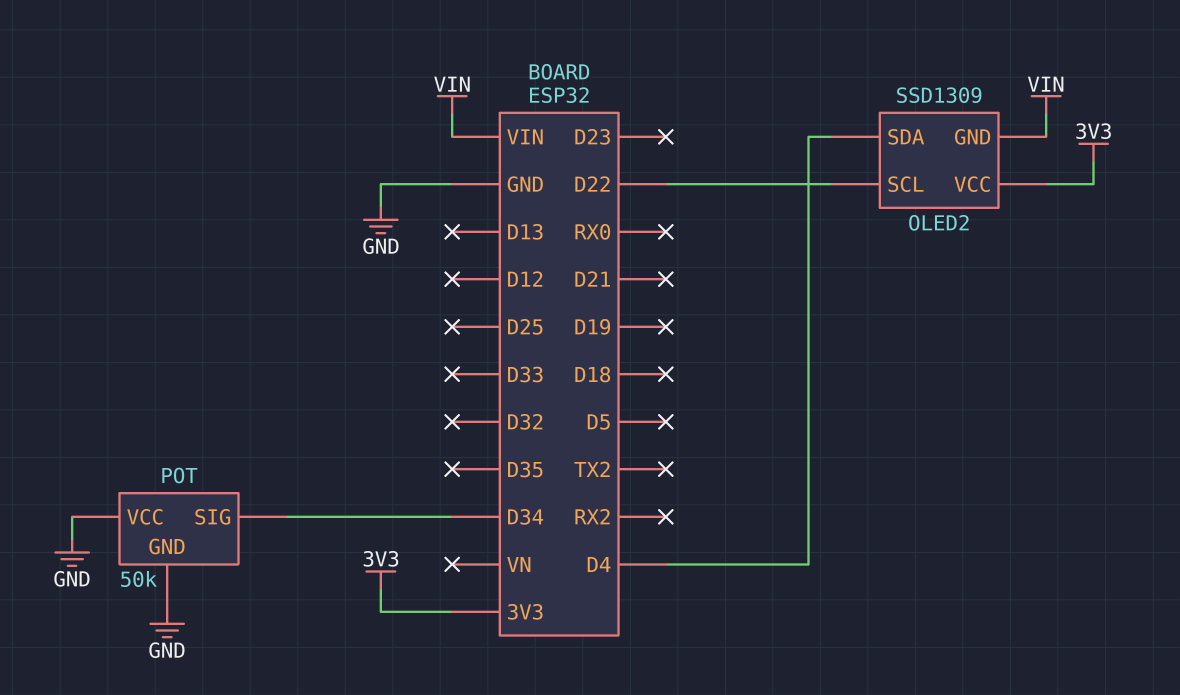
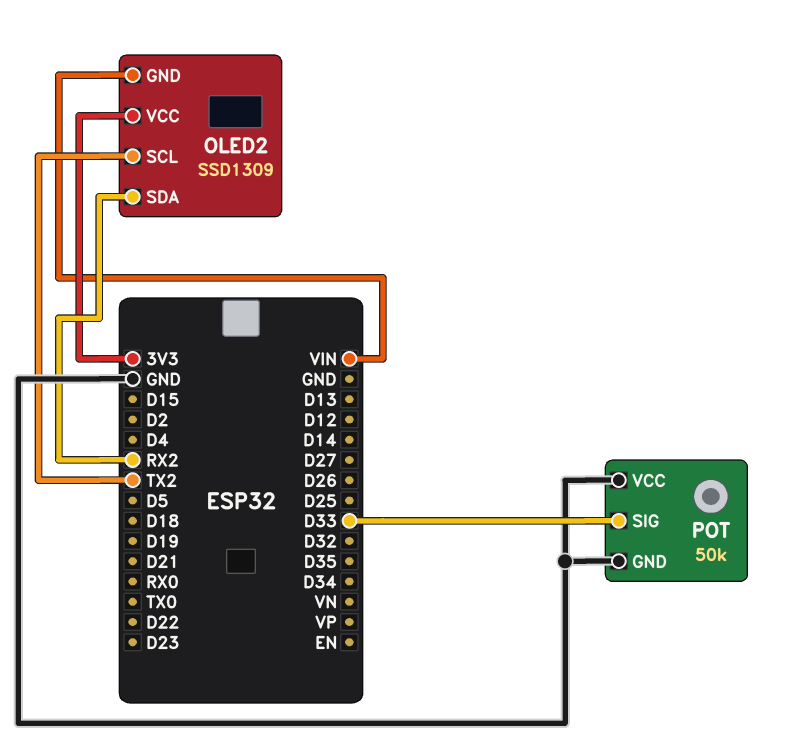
OLED2 pin SCL: D22 -> TX2
OLED2 pin SDA: D4 -> RX2
POT pin SIG: D34 -> D33

